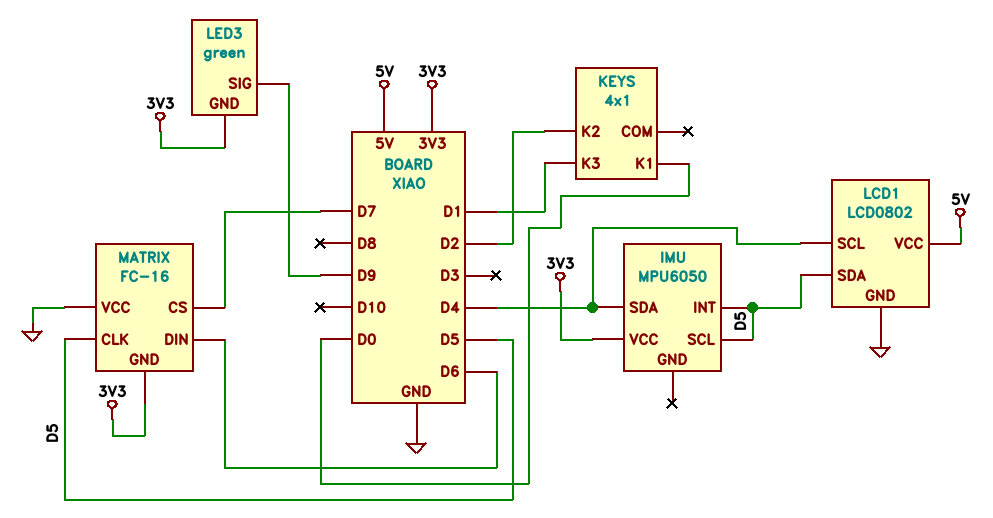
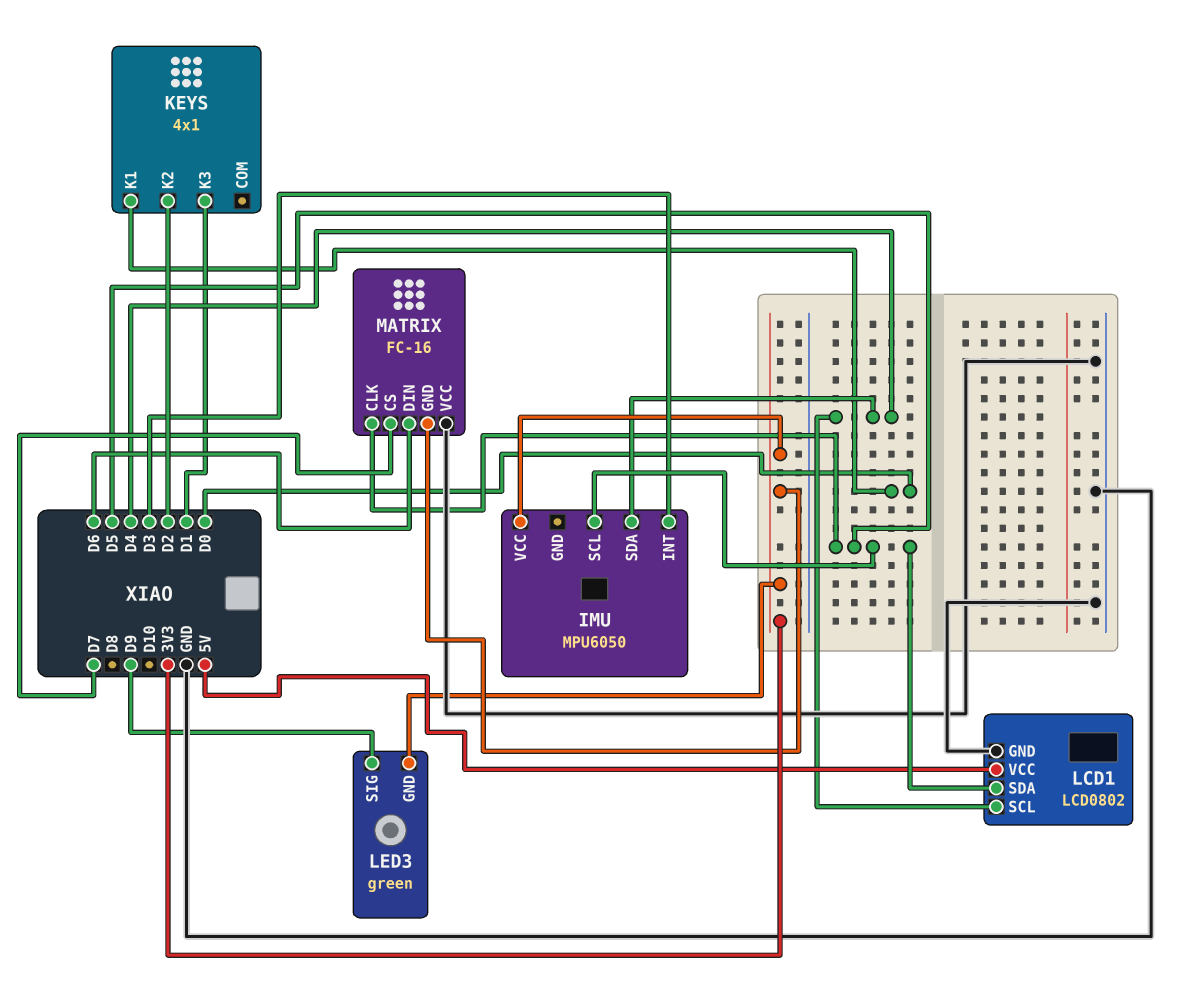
IMU pin INT: D5 -> D3

